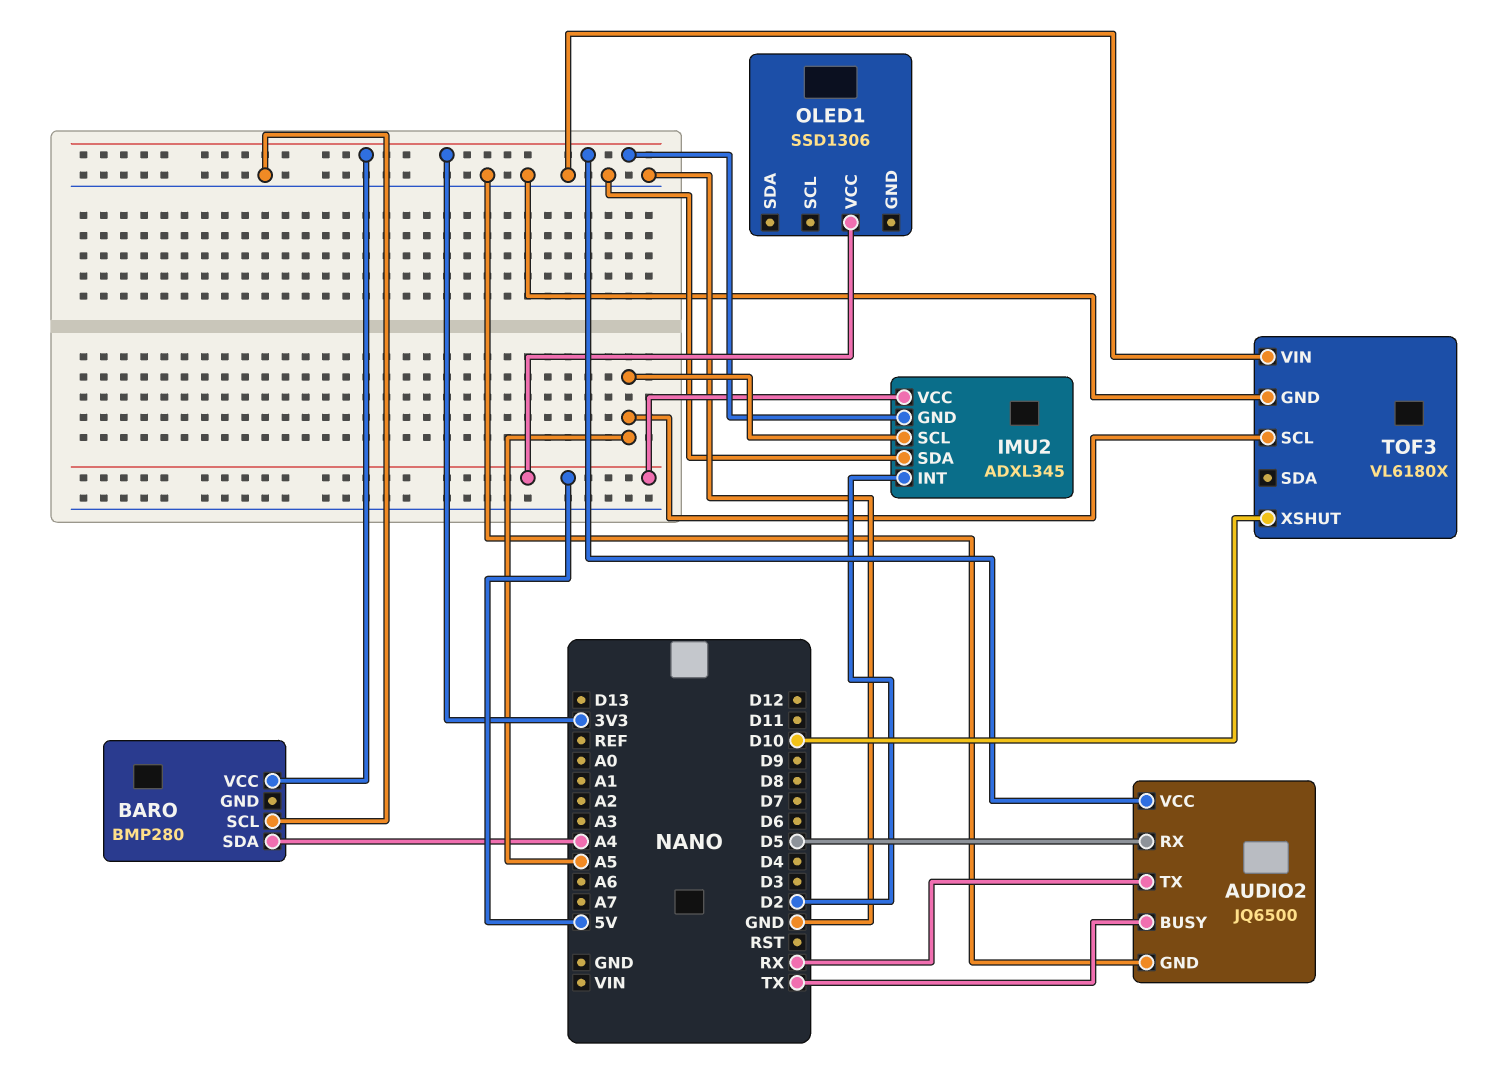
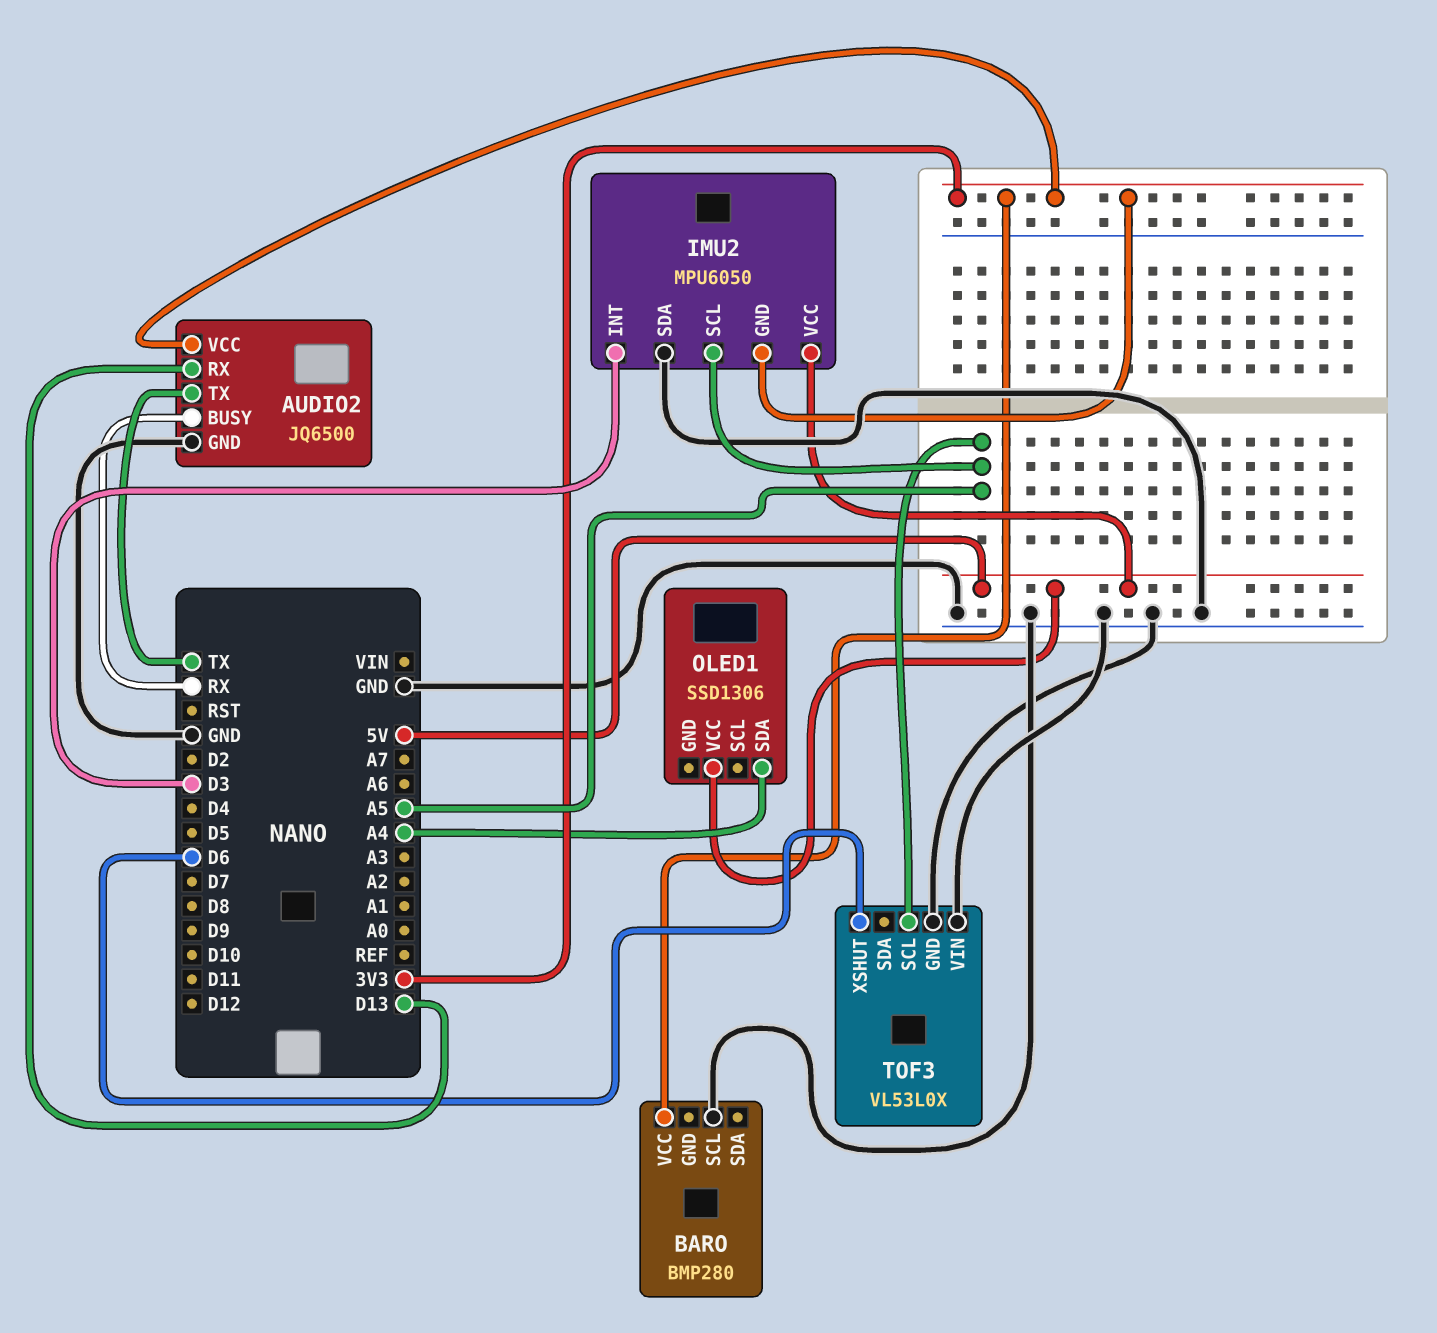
AUDIO2 pin BUSY: TX -> RX
AUDIO2 pin RX: D5 -> D13
AUDIO2 pin TX: RX -> TX
BARO pin SDA: A4 -> none
IMU2: ADXL345 -> MPU6050
IMU2 pin INT: D2 -> D3
OLED1 pin SDA: none -> A4
TOF3: VL6180X -> VL53L0X
TOF3 pin XSHUT: D10 -> D6

